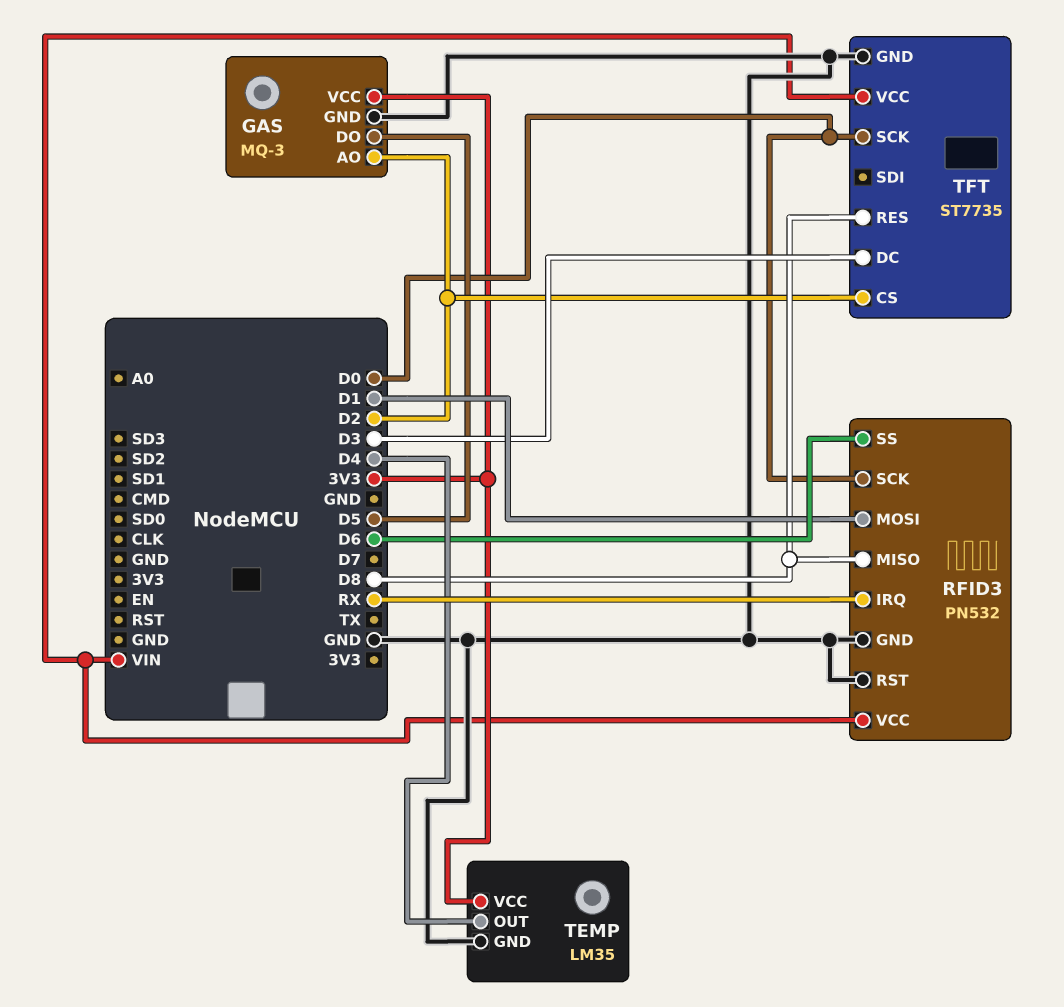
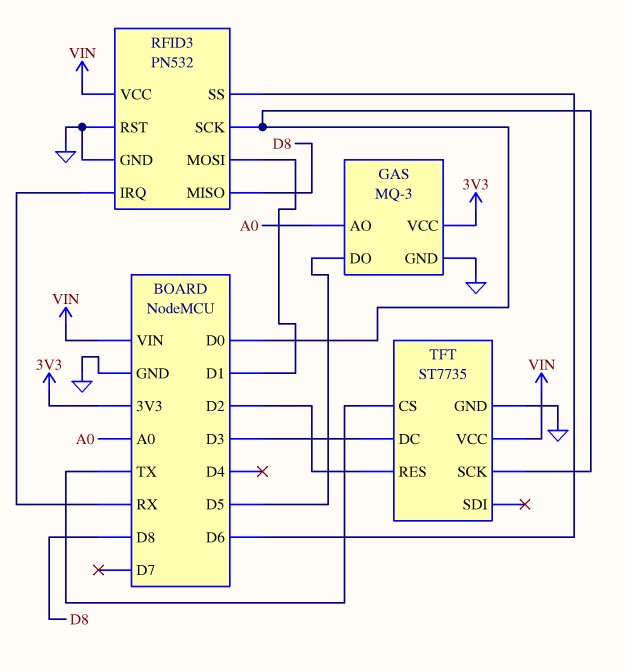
GAS pin AO: D2 -> A0
TEMP: LM35 -> none
TEMP pin GND: GND -> none
TEMP pin OUT: D4 -> none
TEMP pin VCC: 3V3 -> none
TFT pin CS: D2 -> TX
TFT pin RES: D8 -> D2

